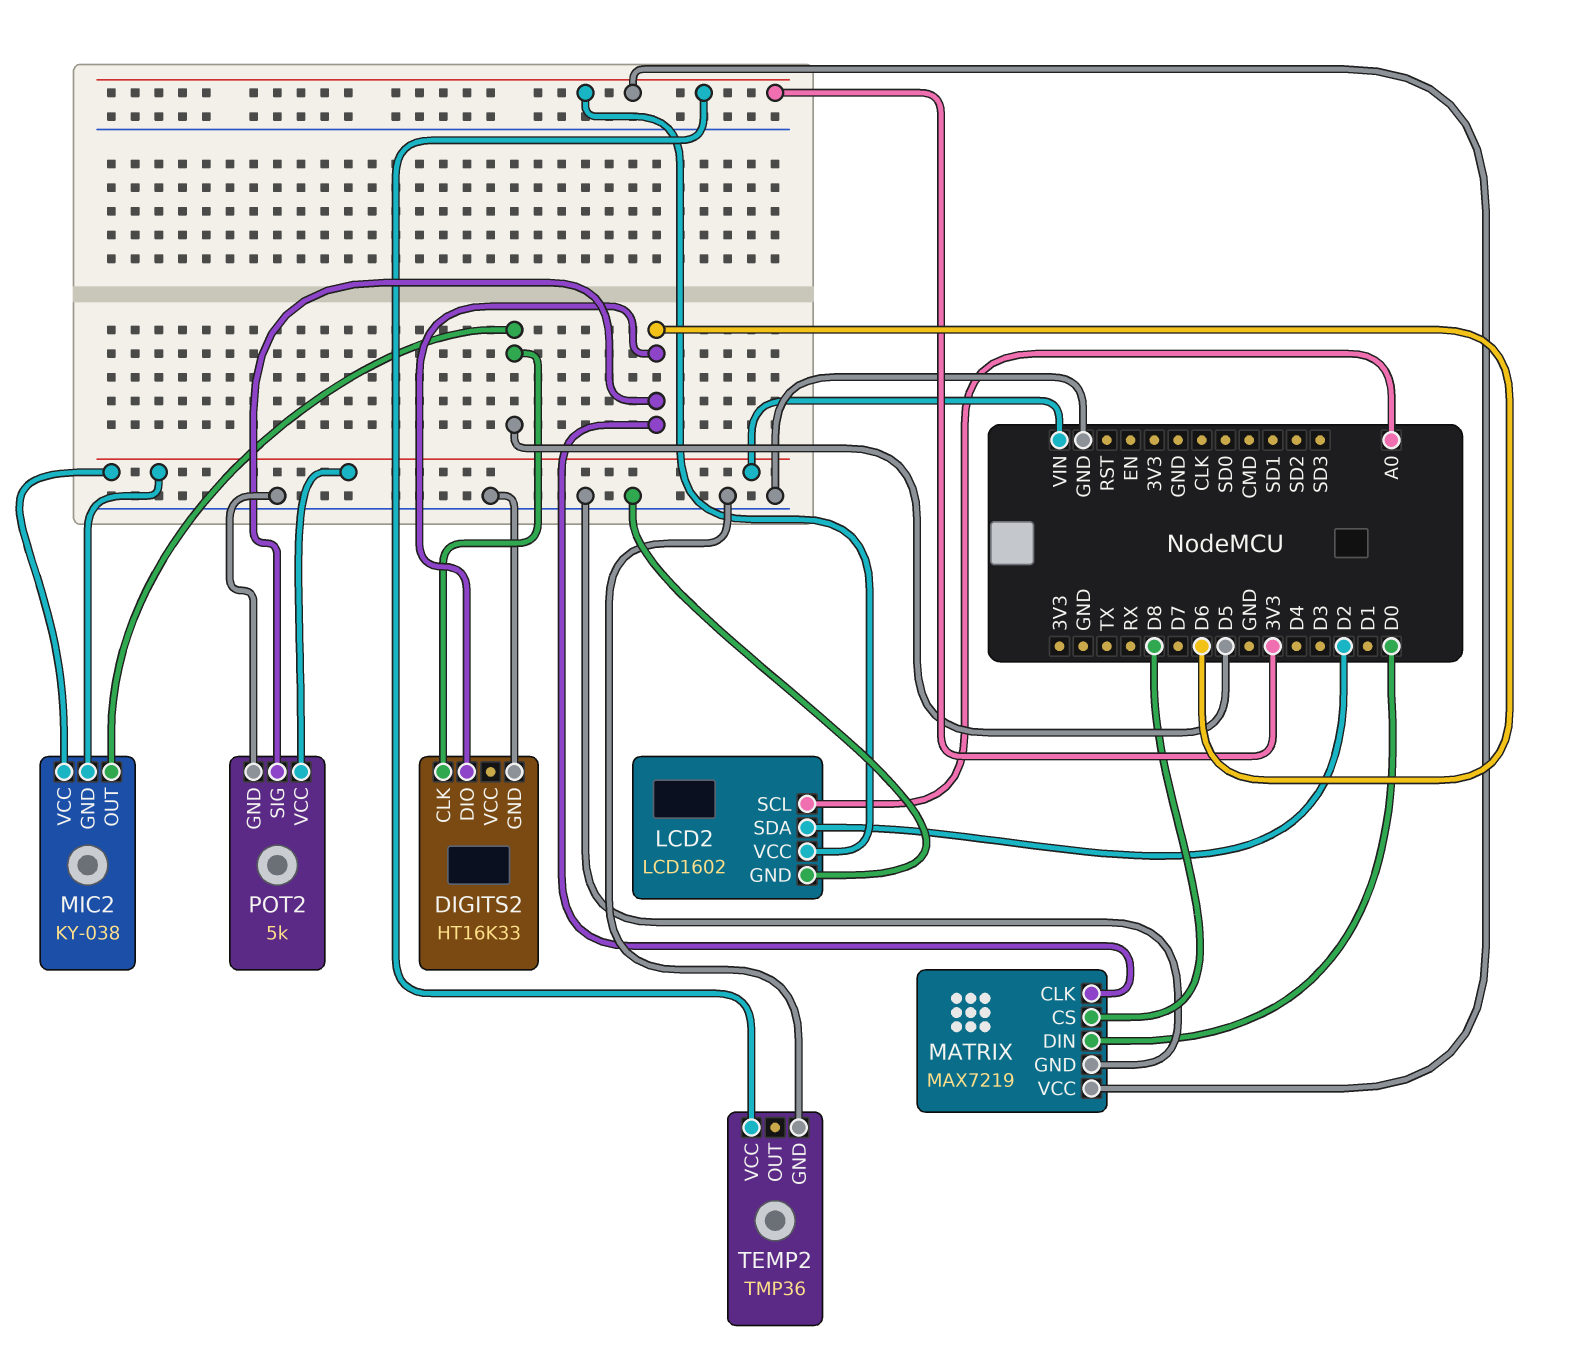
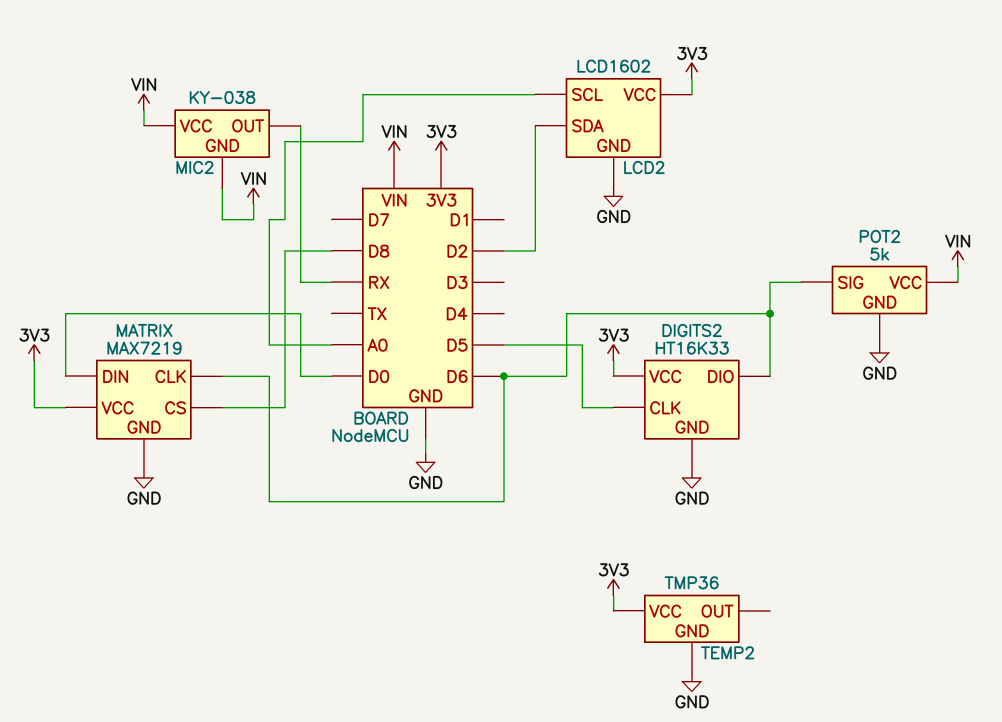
DIGITS2 pin VCC: none -> 3V3
MIC2 pin OUT: D5 -> RX

